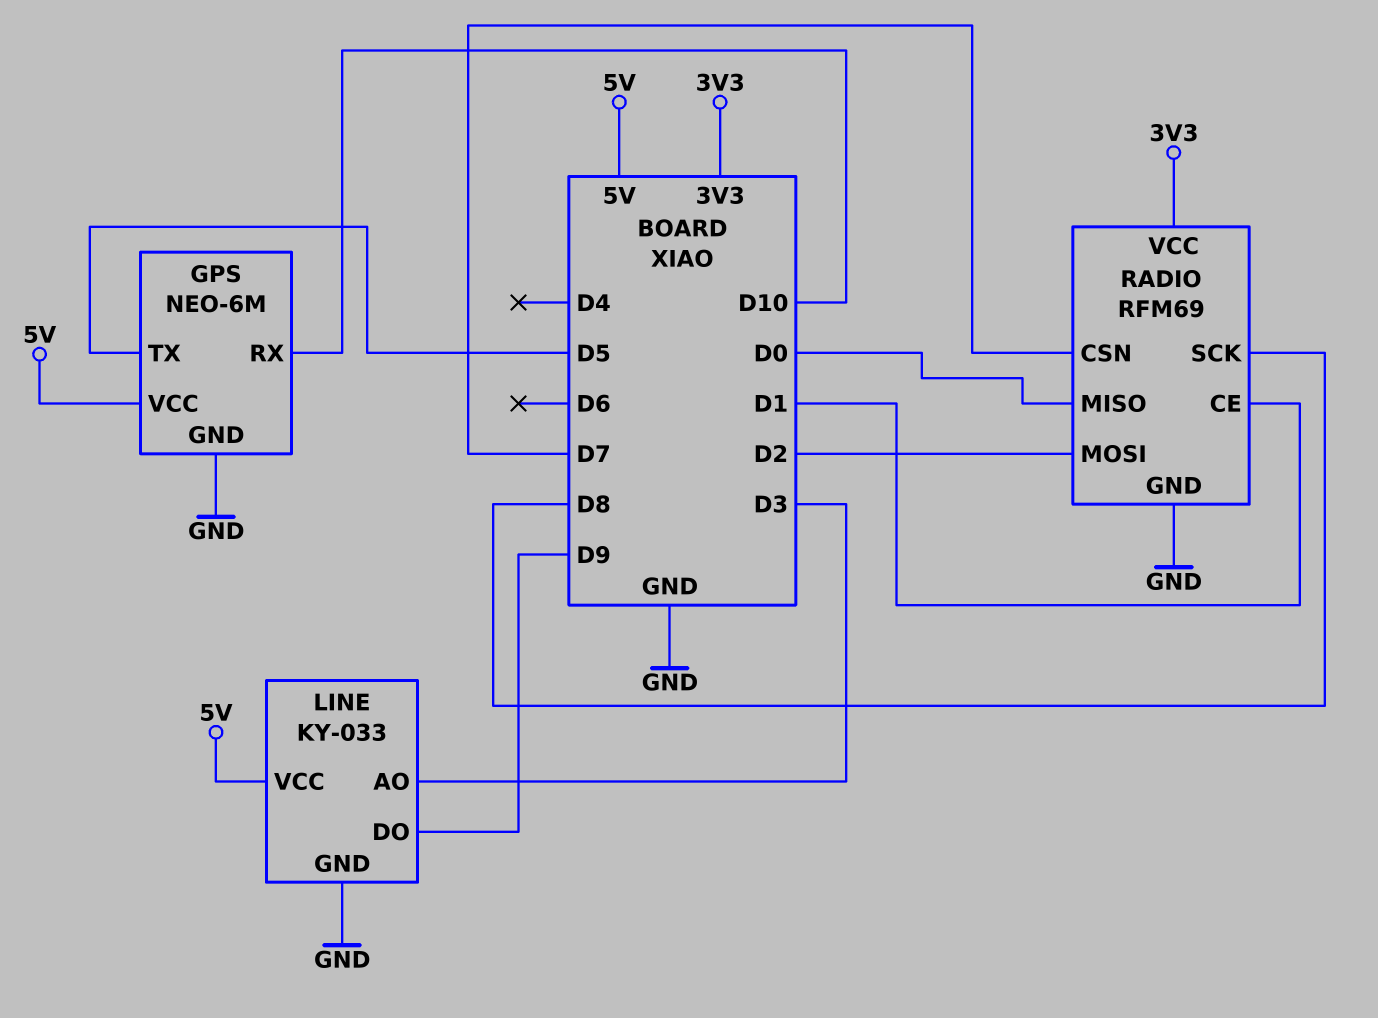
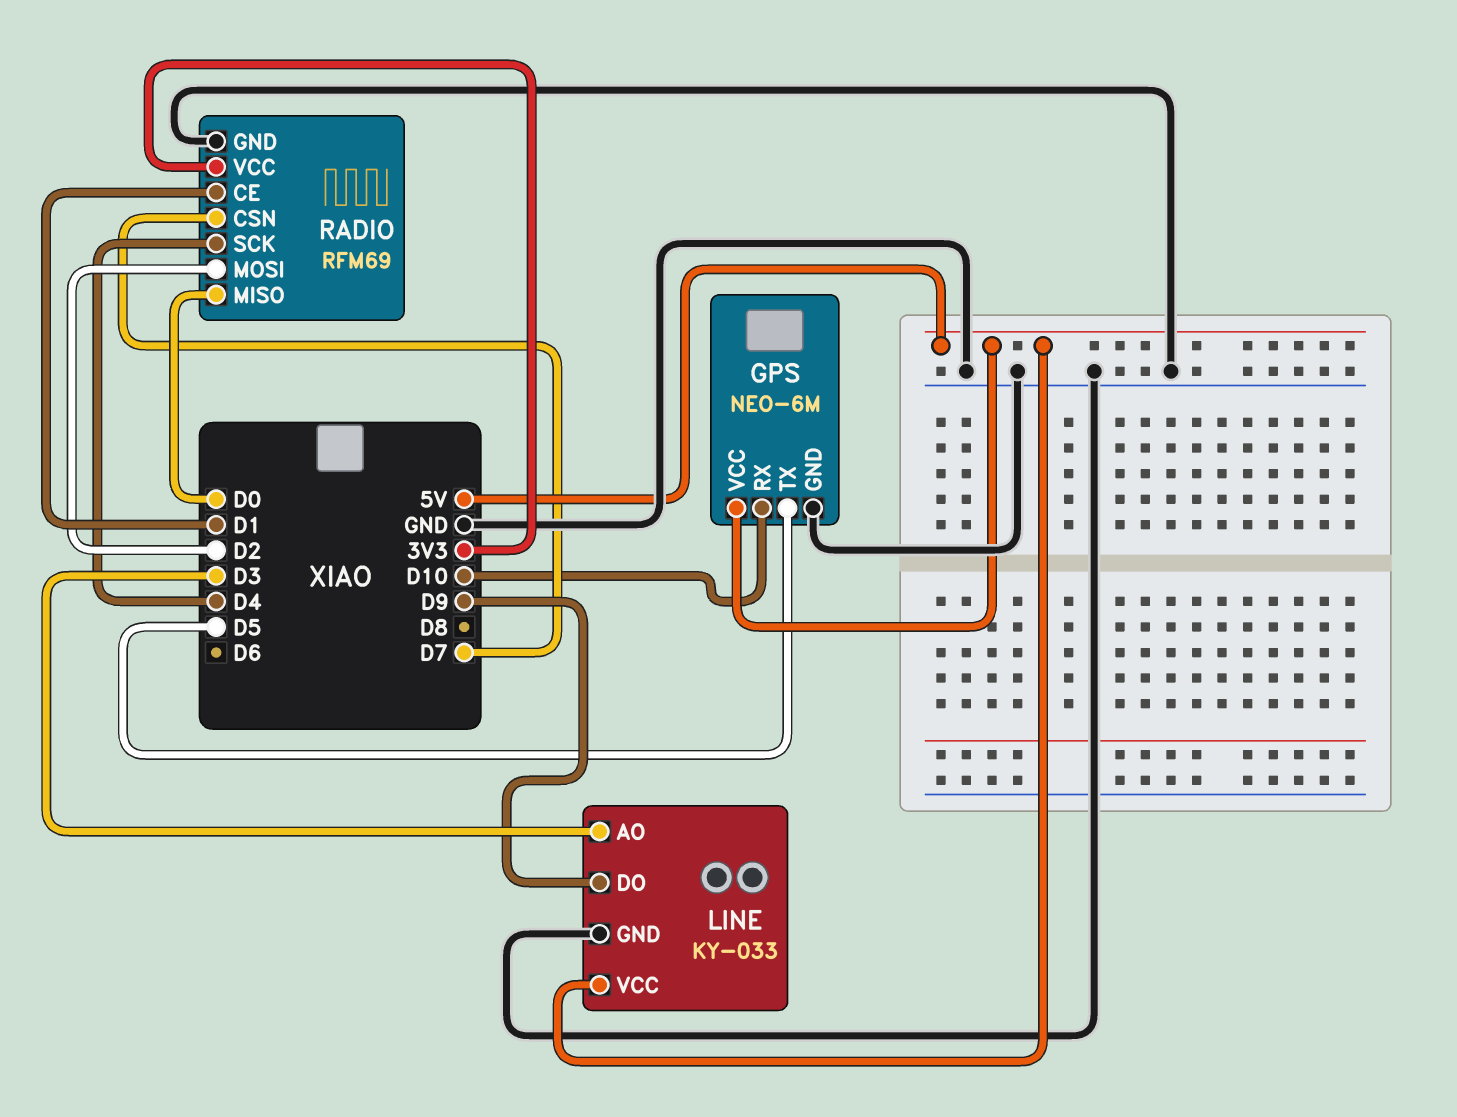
RADIO pin SCK: D8 -> D4

